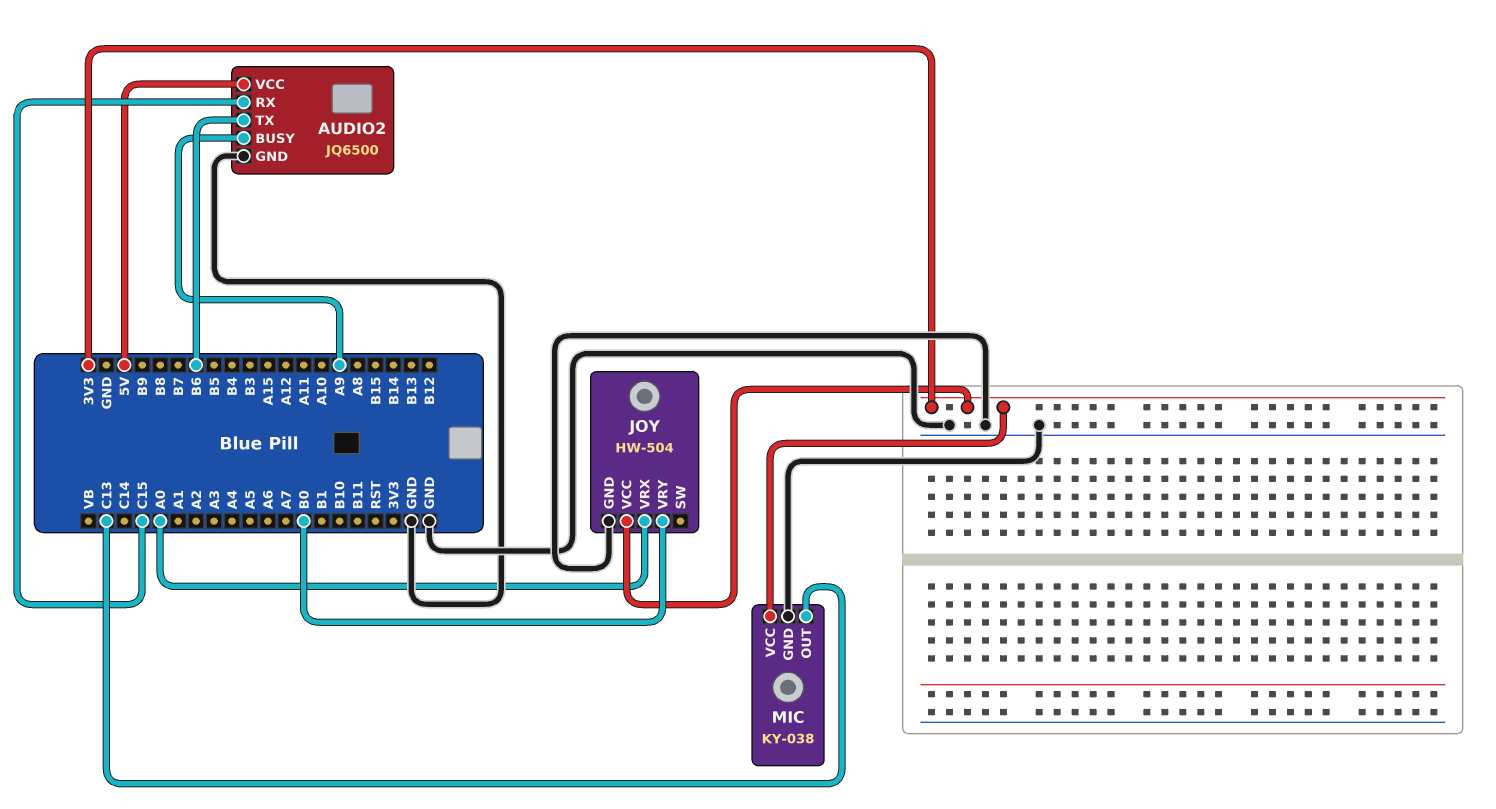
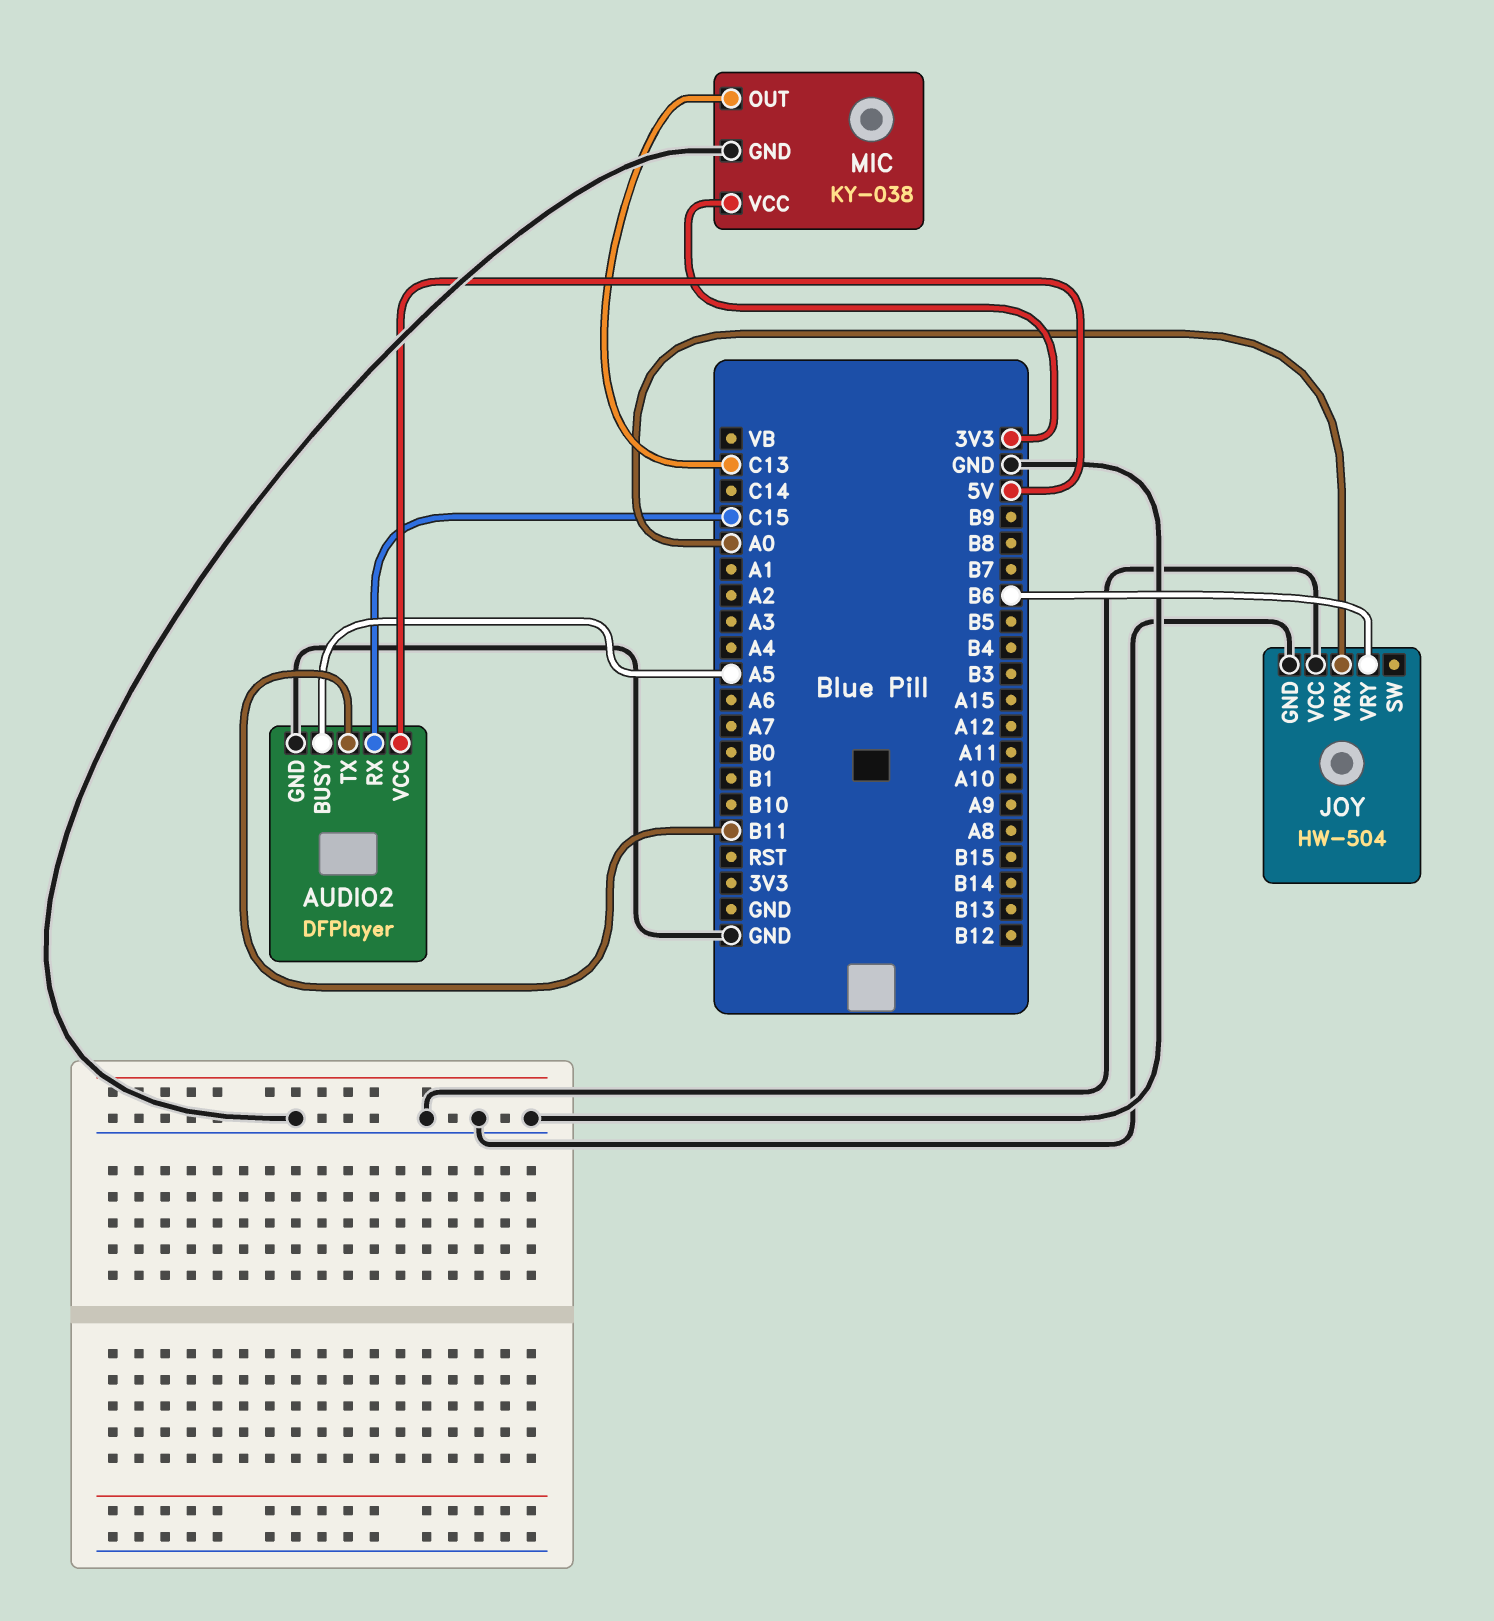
AUDIO2: JQ6500 -> DFPlayer
AUDIO2 pin BUSY: A9 -> A5
AUDIO2 pin TX: B6 -> B11
JOY pin VCC: 3V3 -> GND
JOY pin VRY: B0 -> B6

